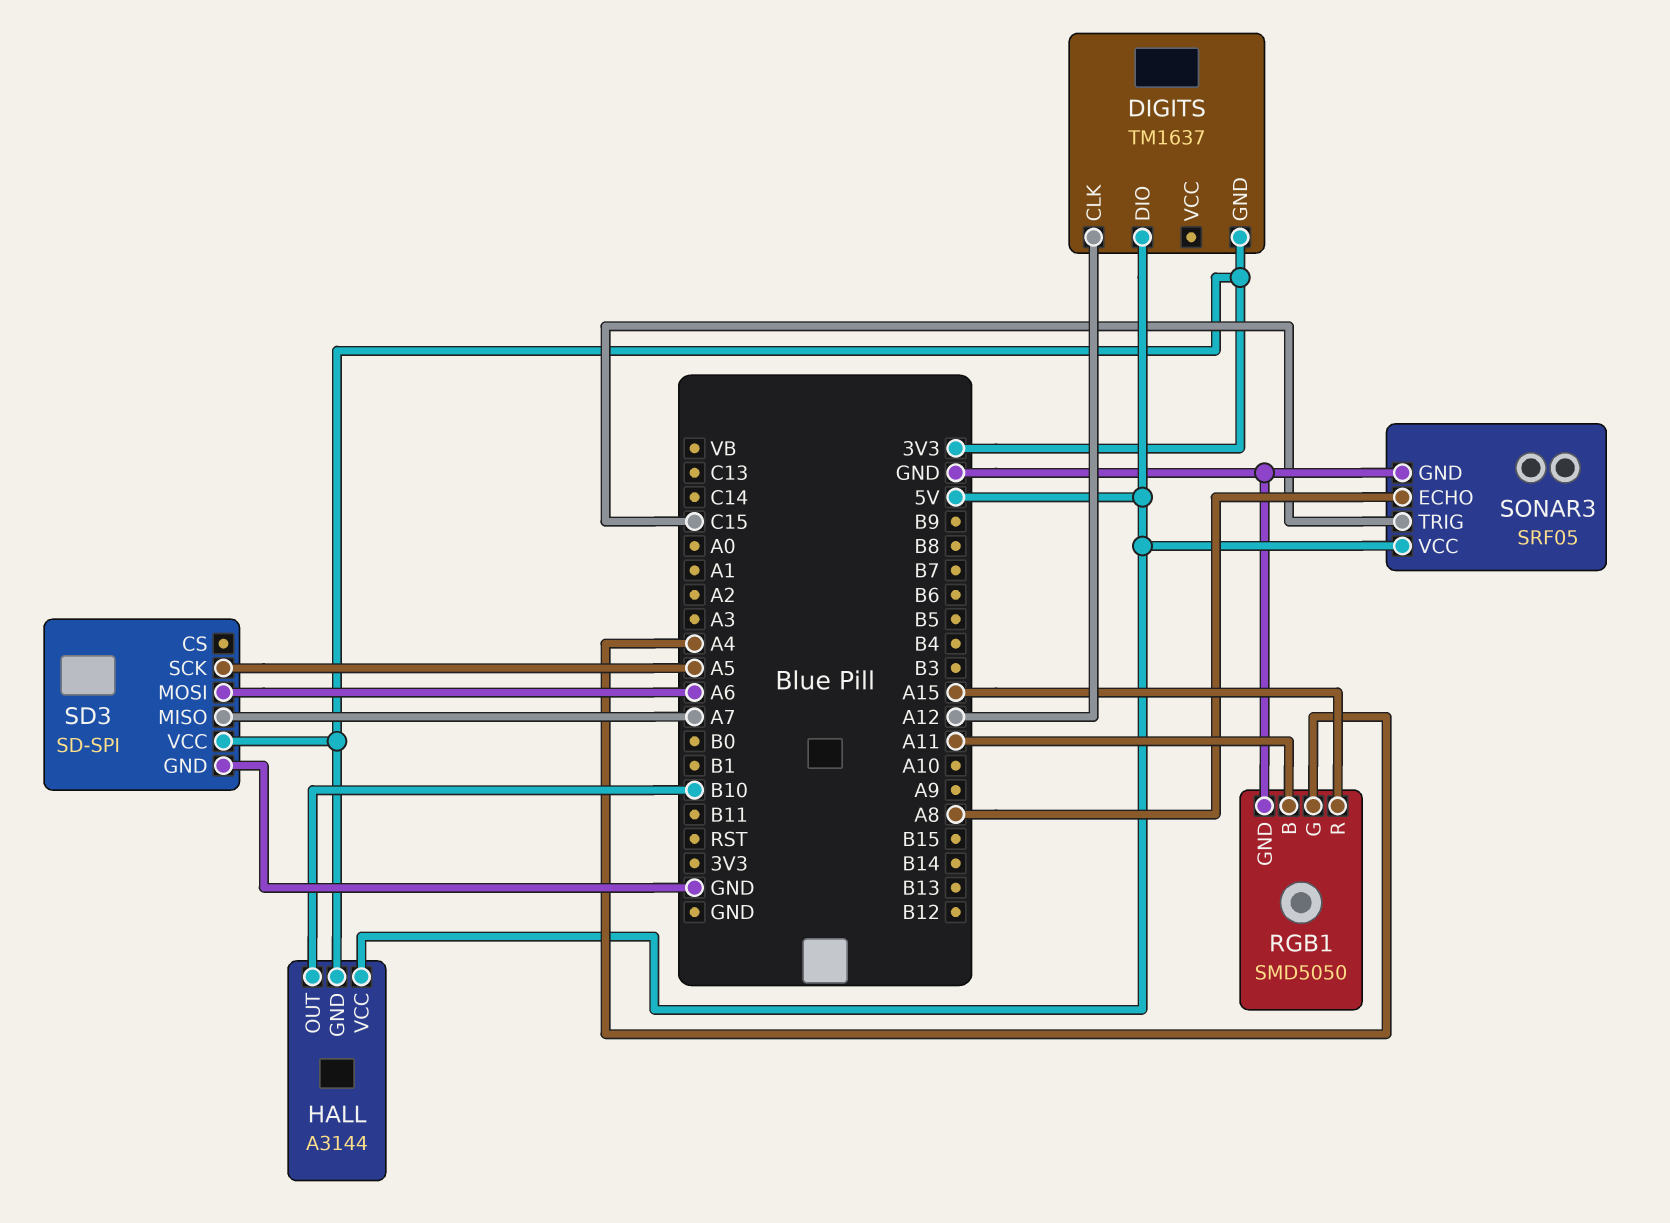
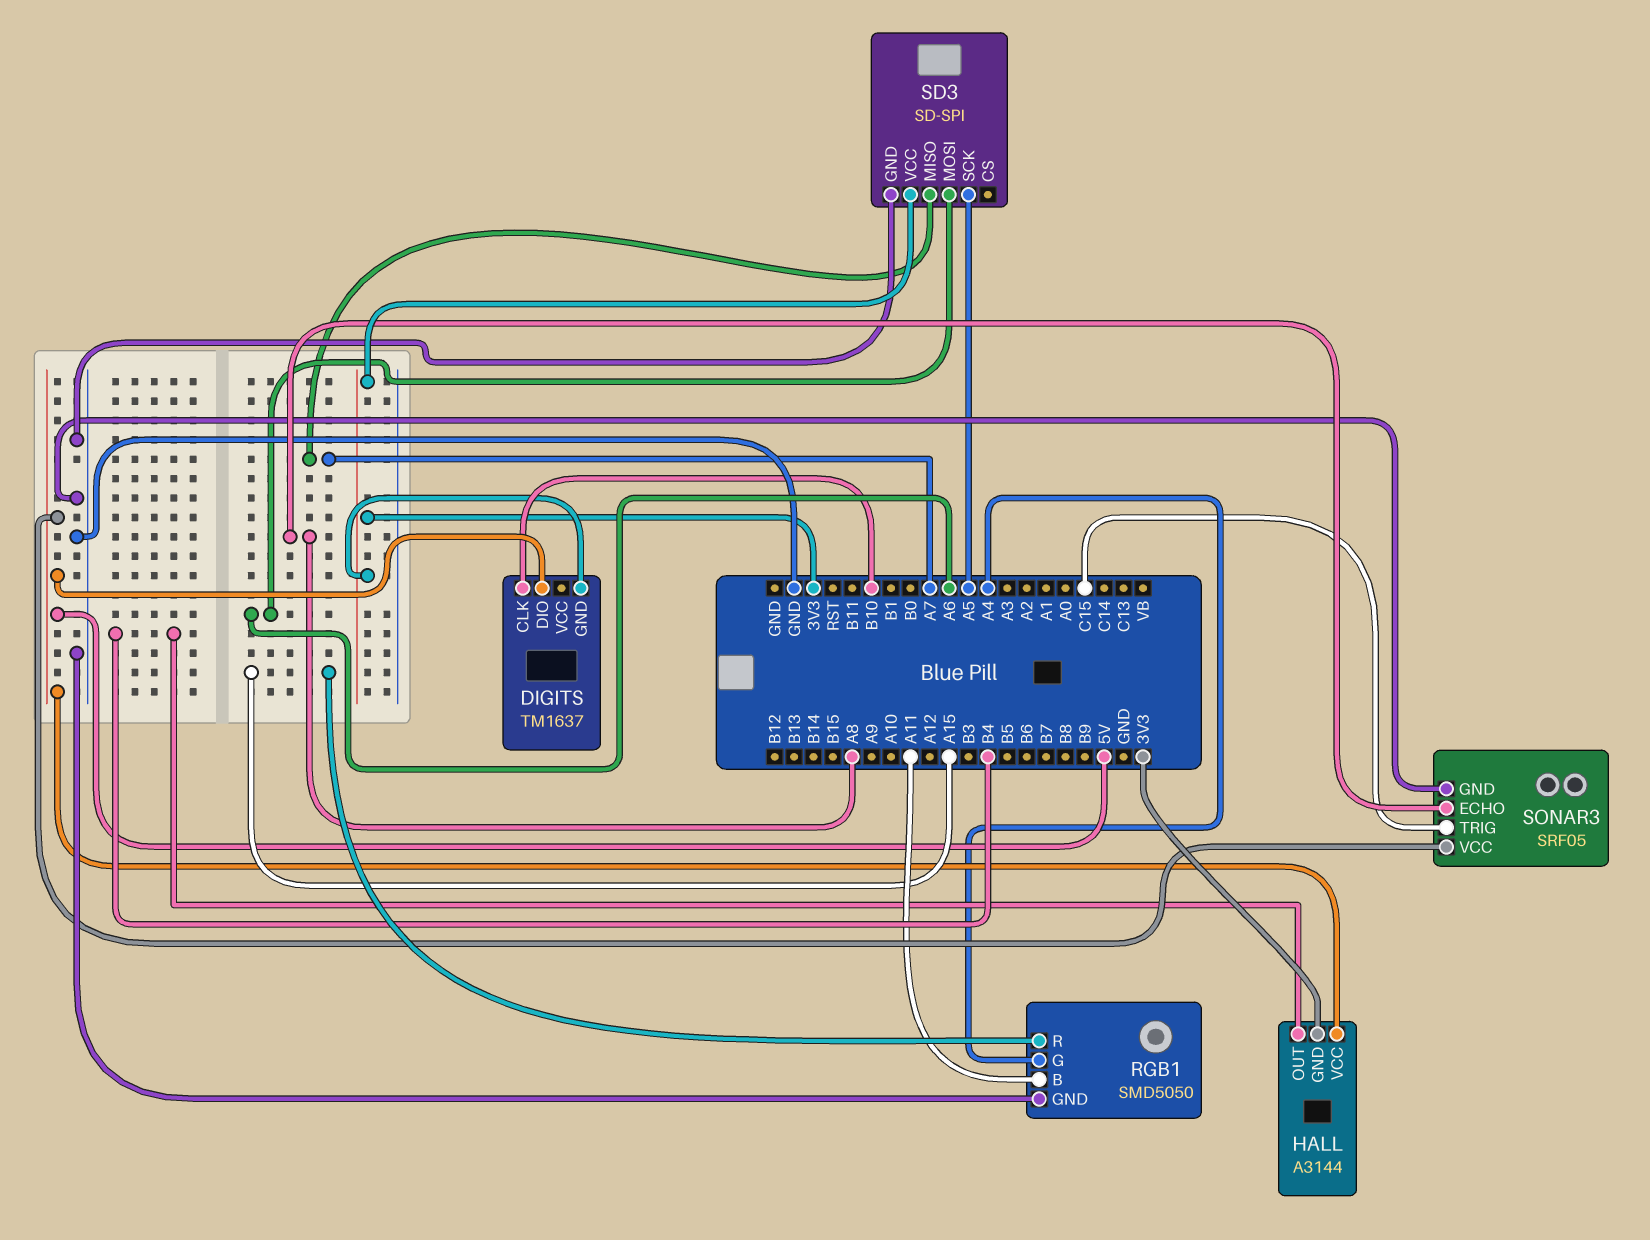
DIGITS pin CLK: A12 -> B10
HALL pin OUT: B10 -> B4

